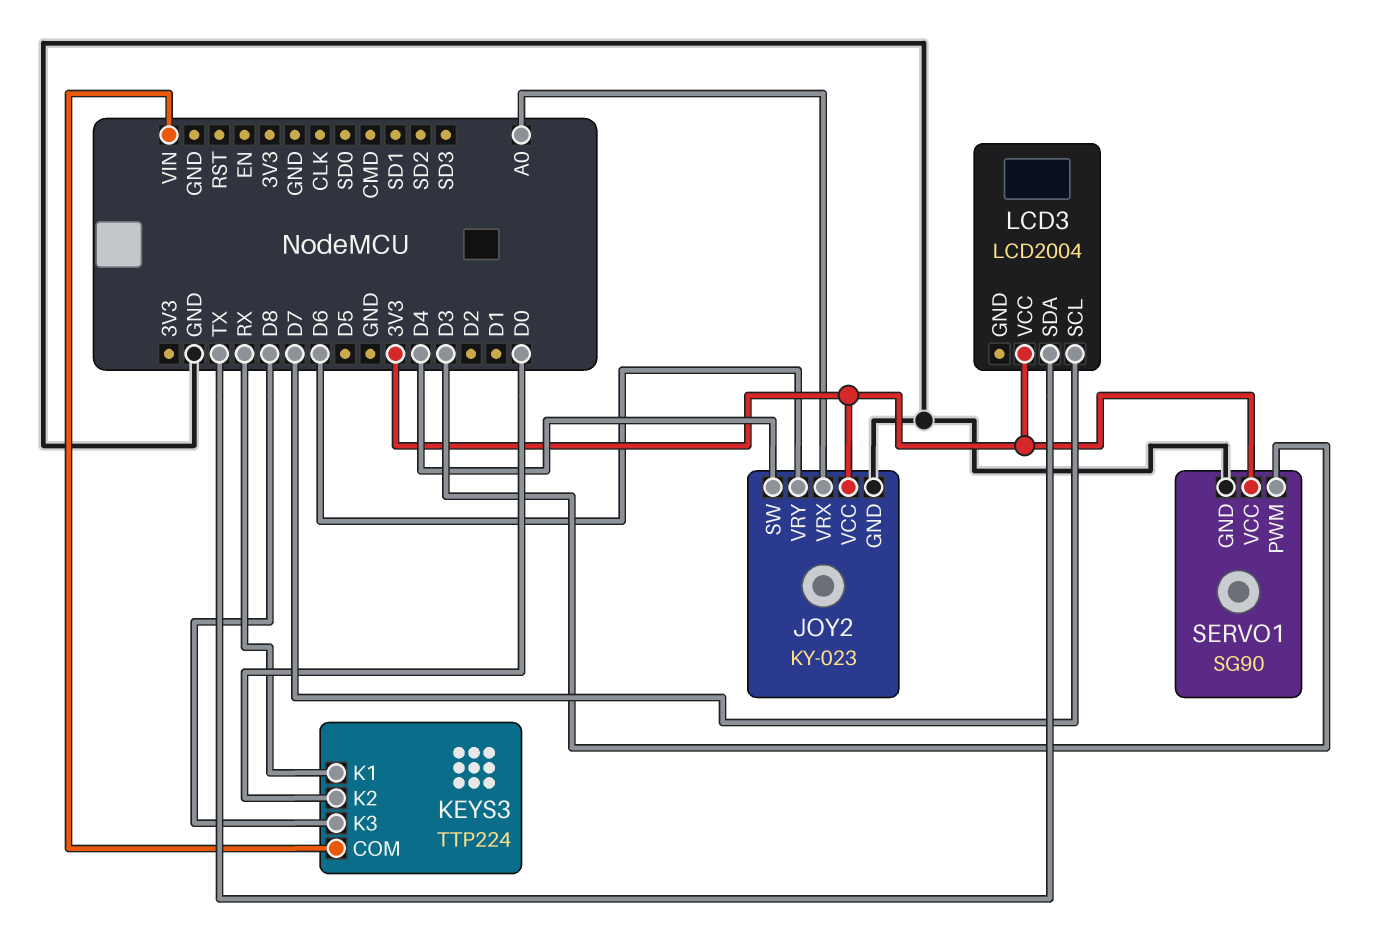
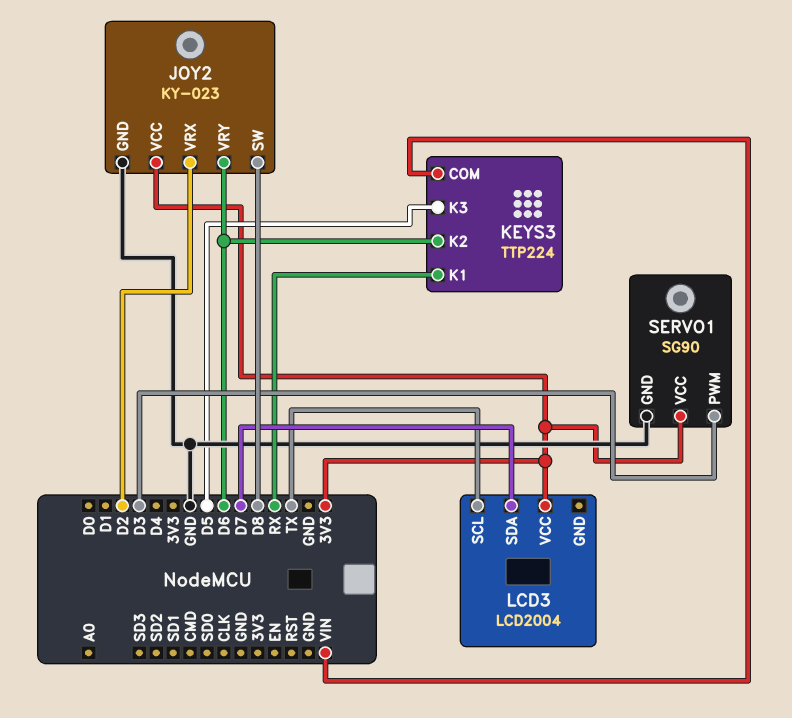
JOY2 pin SW: D4 -> D8
JOY2 pin VRX: A0 -> D2
KEYS3 pin K2: D0 -> D6
KEYS3 pin K3: D8 -> D5
LCD3 pin SCL: D7 -> TX
LCD3 pin SDA: TX -> D7

